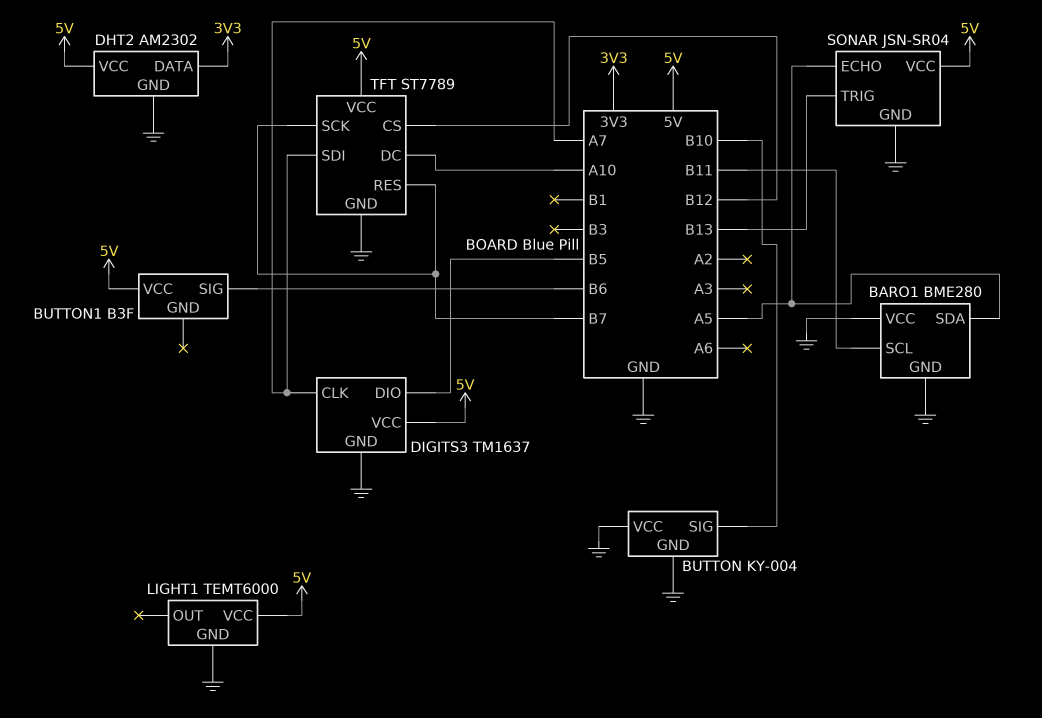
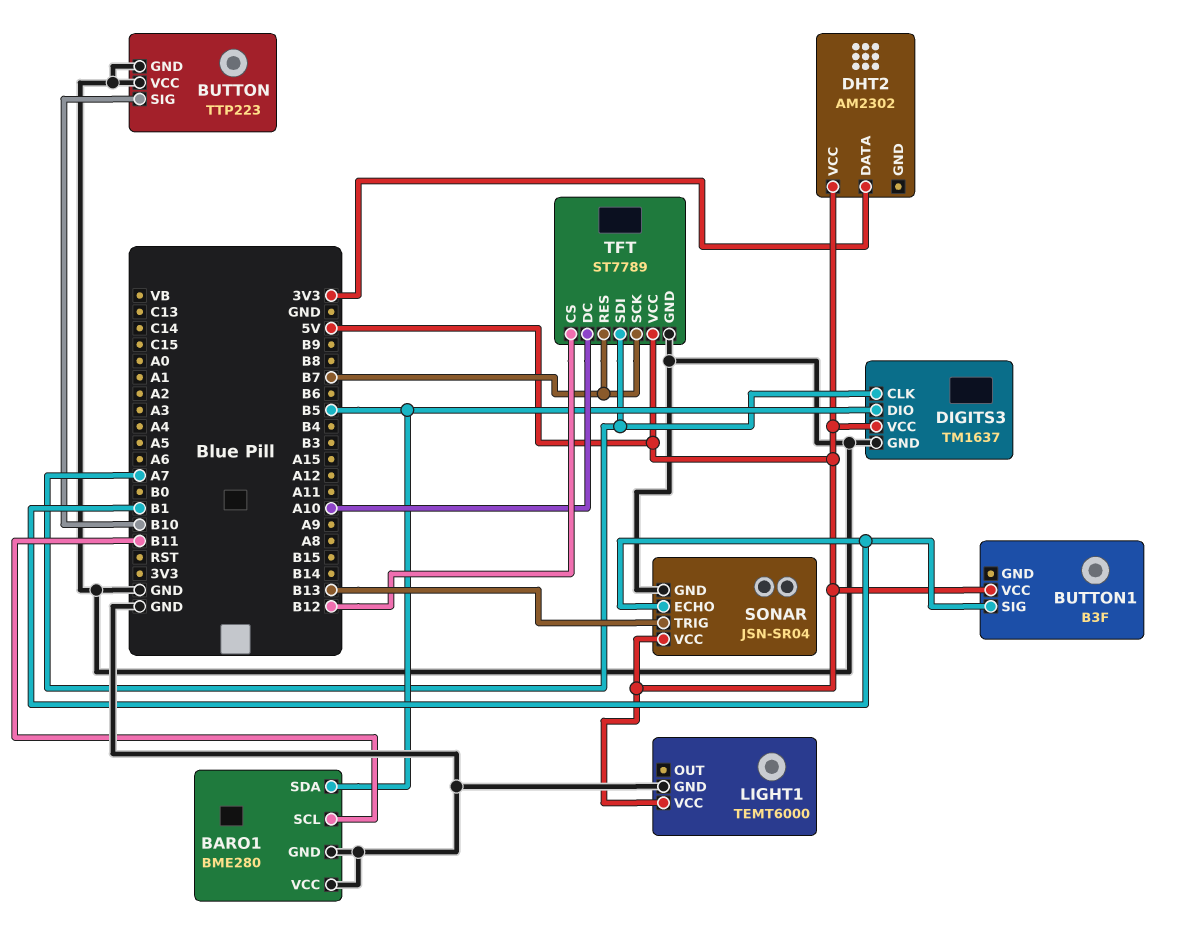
BARO1 pin SDA: A5 -> B5
BUTTON: KY-004 -> TTP223
BUTTON1 pin SIG: B6 -> B1
DHT2 pin GND: GND -> none
SONAR pin ECHO: A5 -> B1

